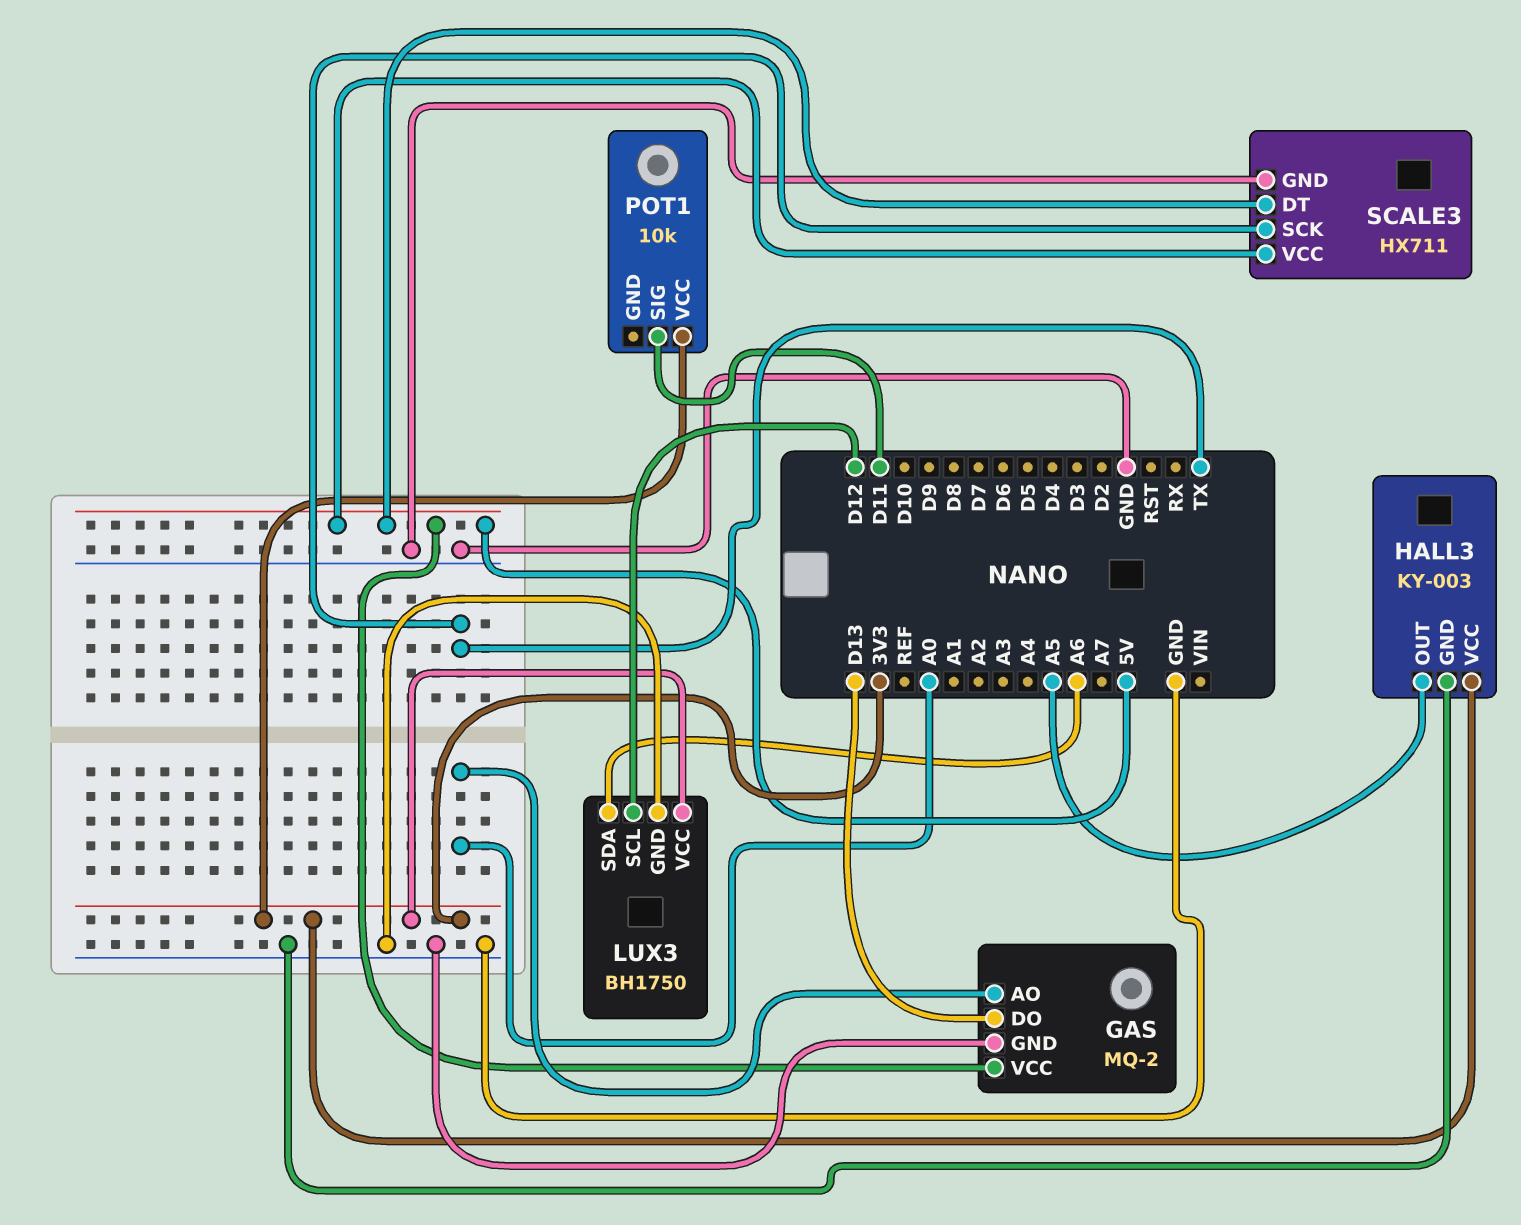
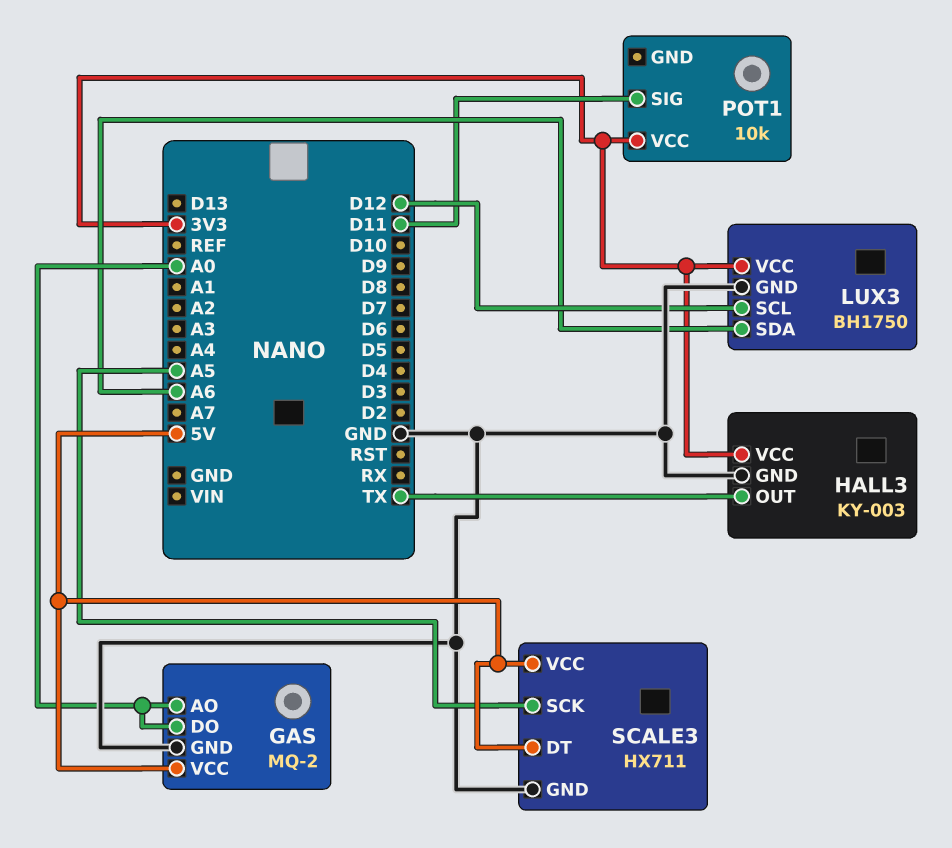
GAS pin DO: D13 -> A0
HALL3 pin OUT: A5 -> TX
SCALE3 pin SCK: TX -> A5

